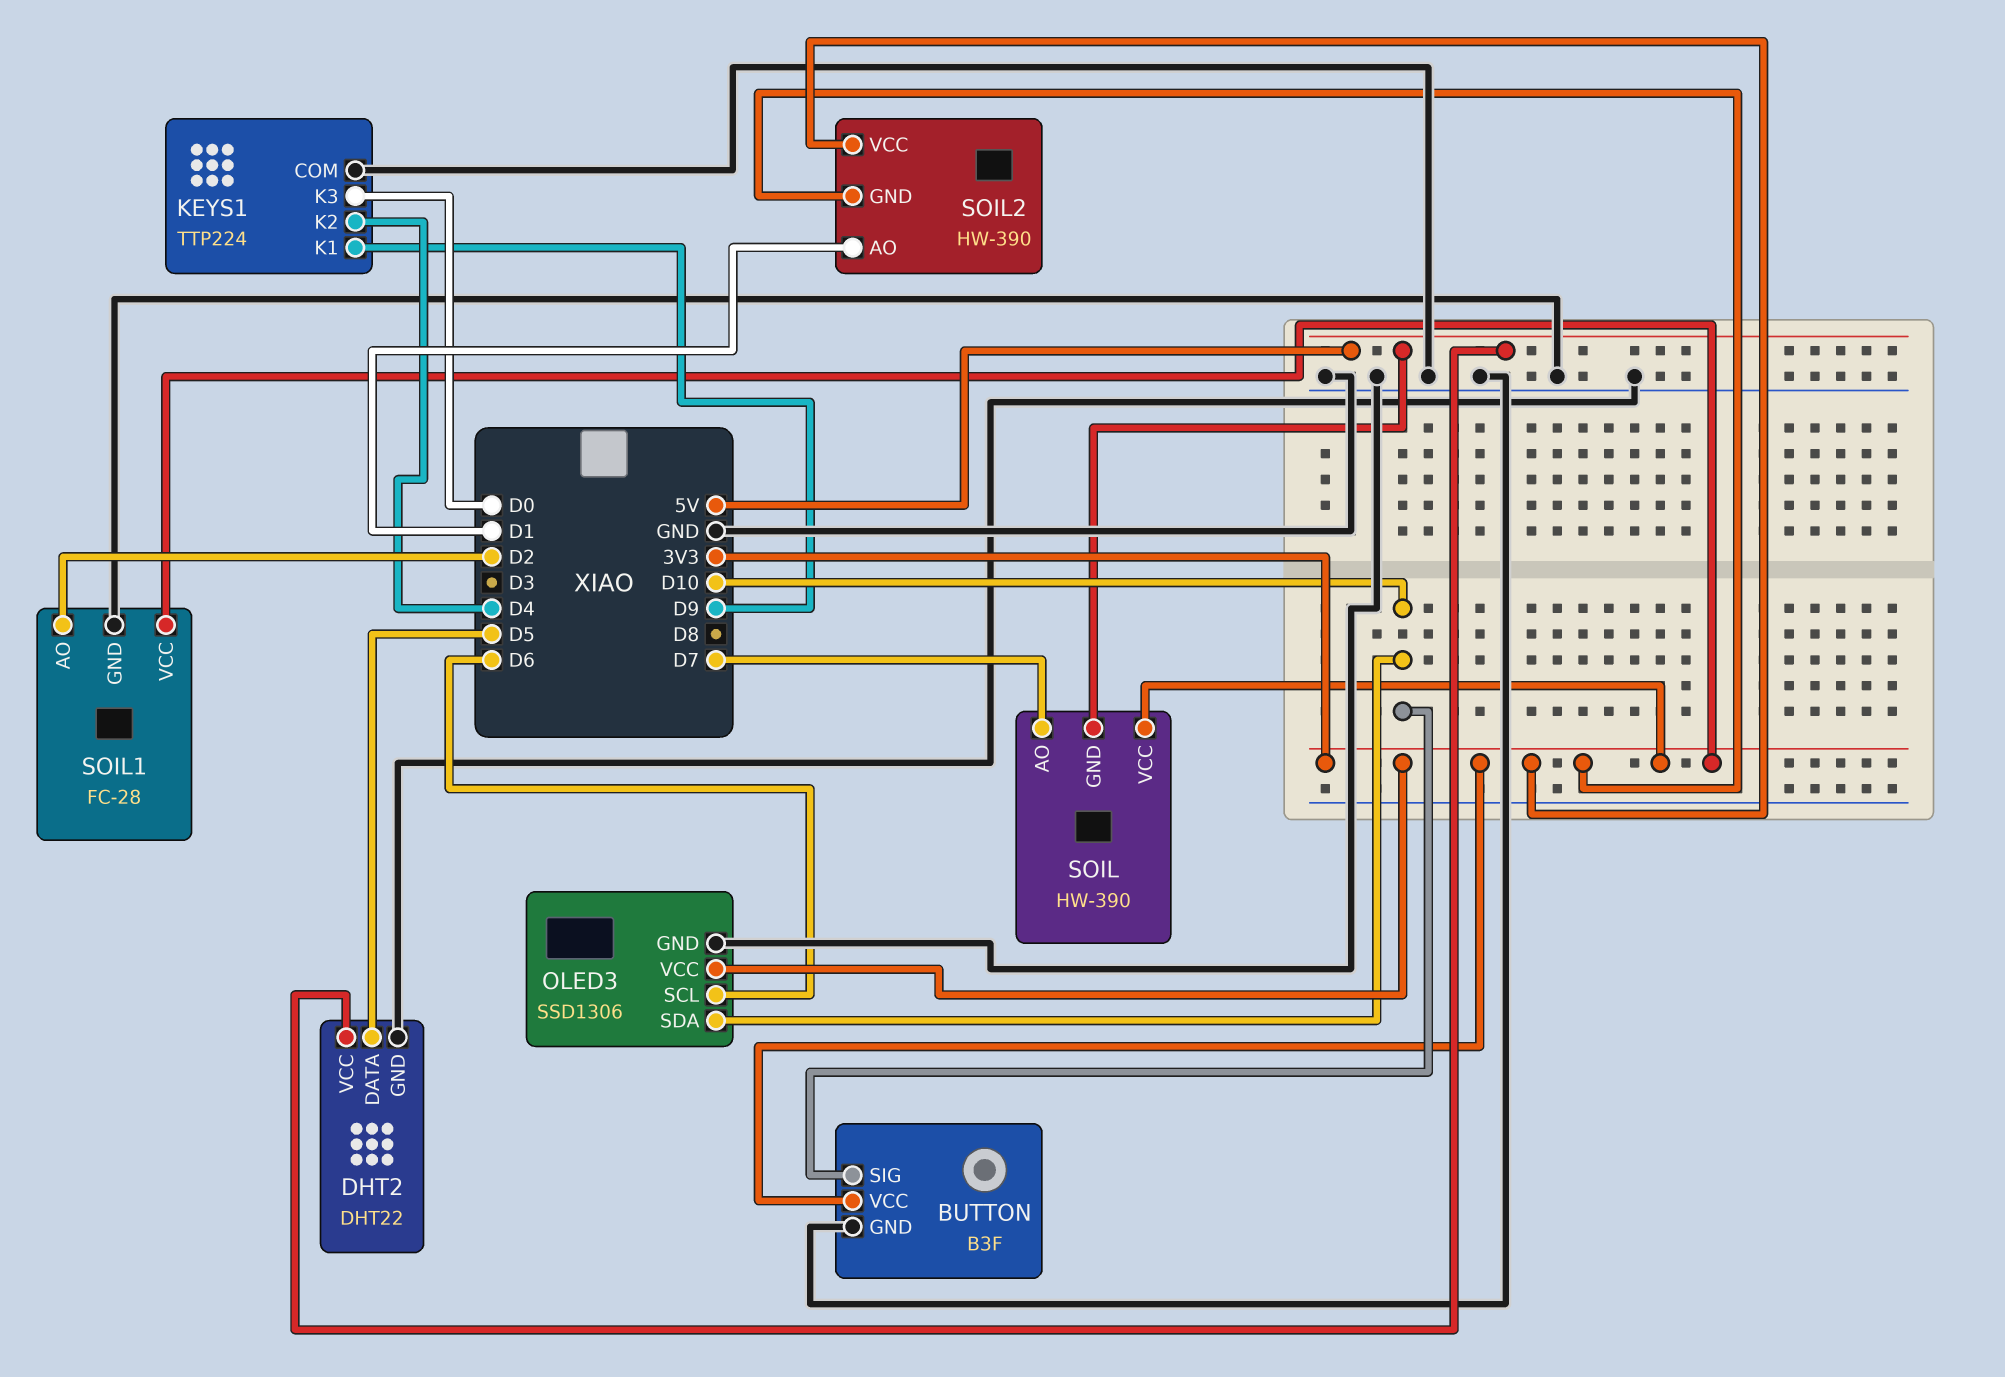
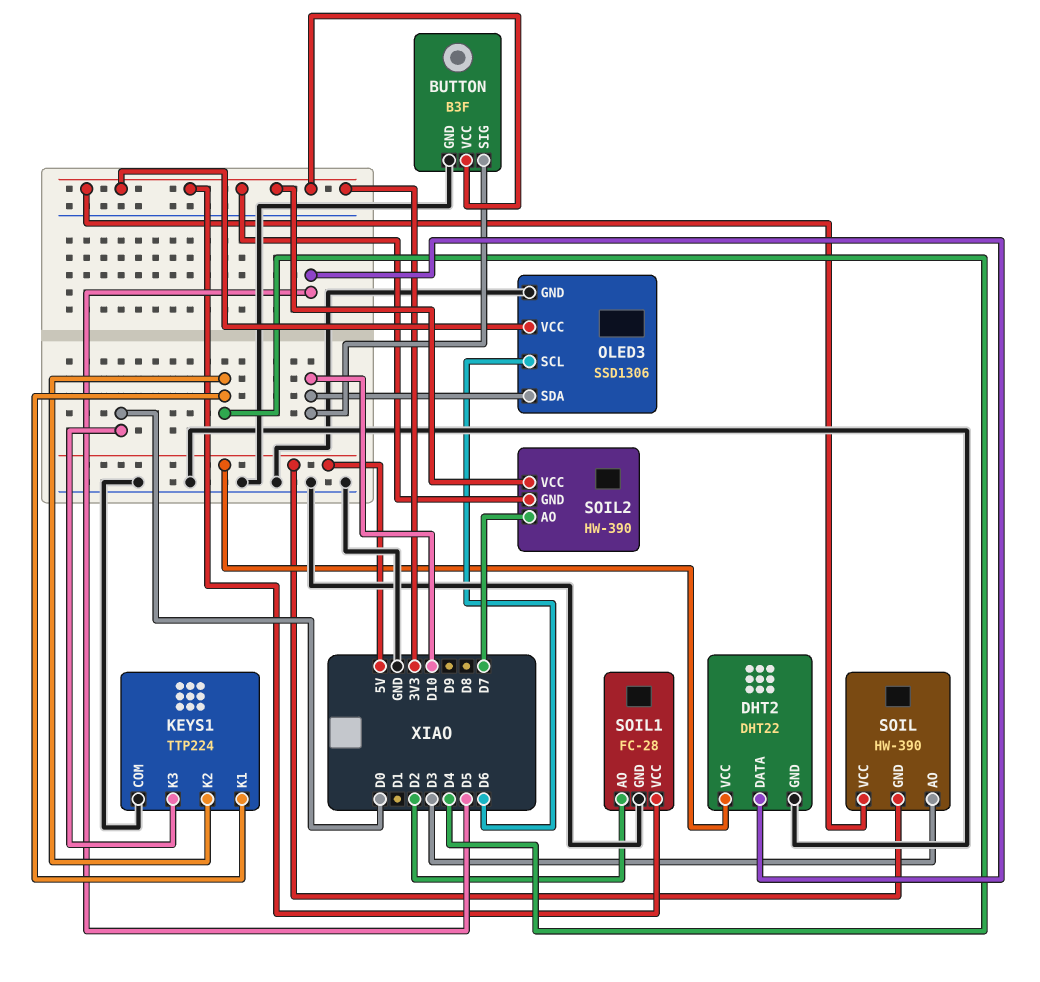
KEYS1 pin K1: D9 -> D4
SOIL pin AO: D7 -> D3
SOIL2 pin AO: D1 -> D7

